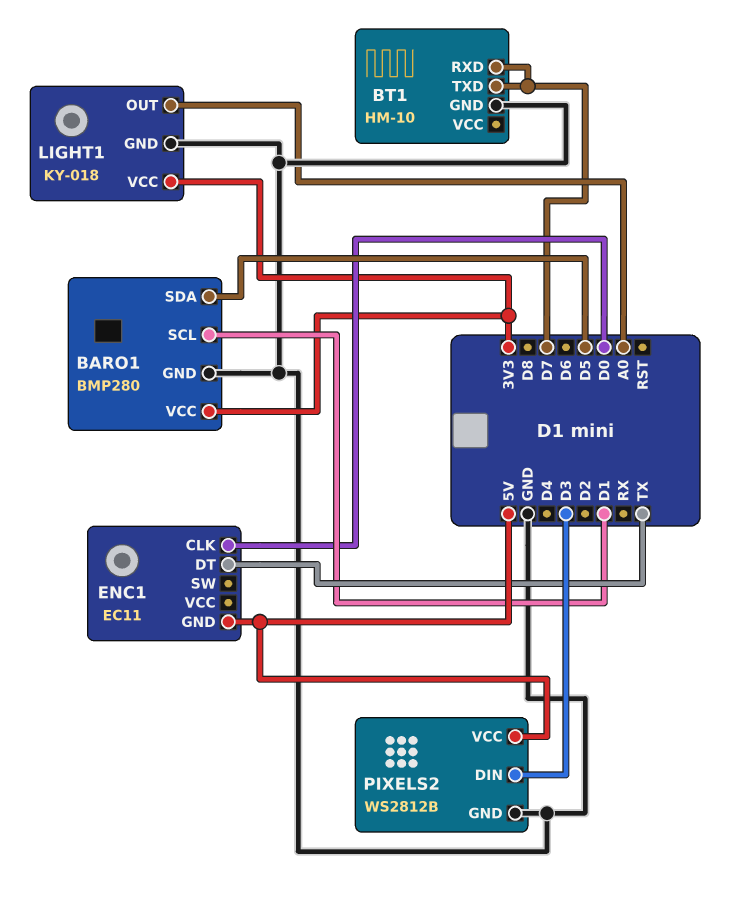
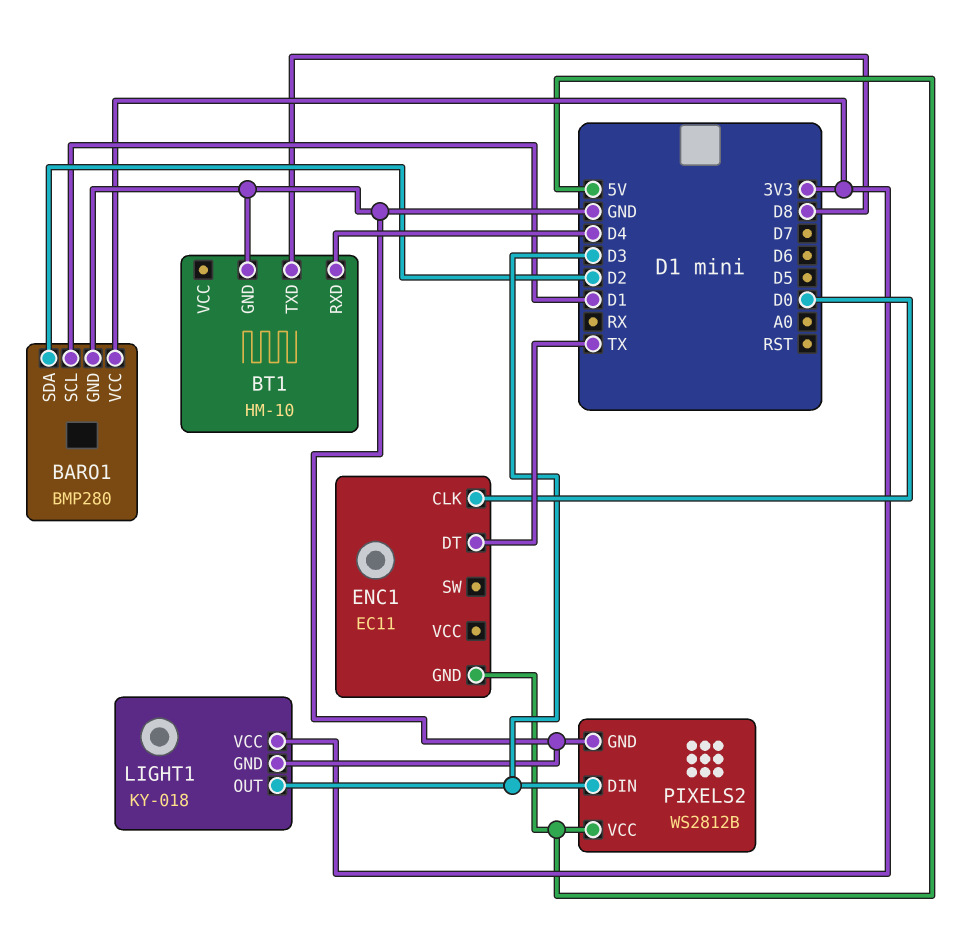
BARO1 pin SDA: D5 -> D2
BT1 pin RXD: D7 -> D4
BT1 pin TXD: D7 -> D8
LIGHT1 pin OUT: A0 -> D3

